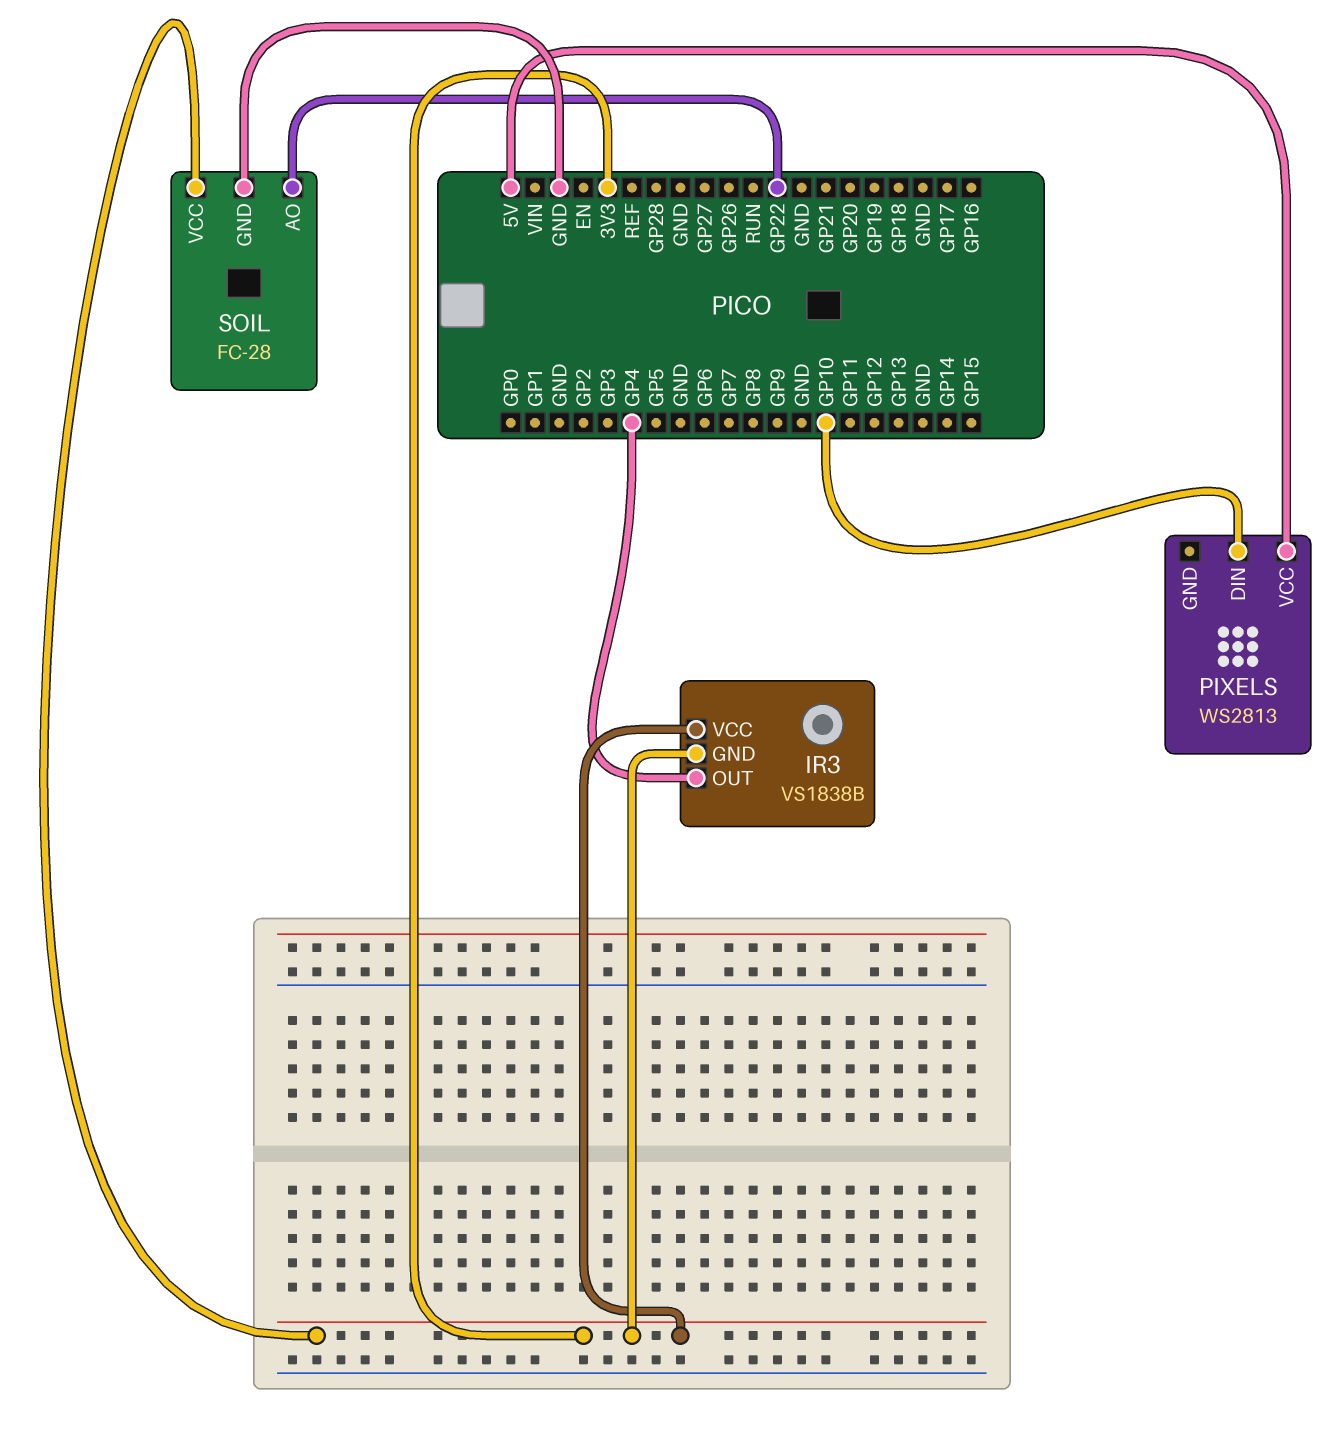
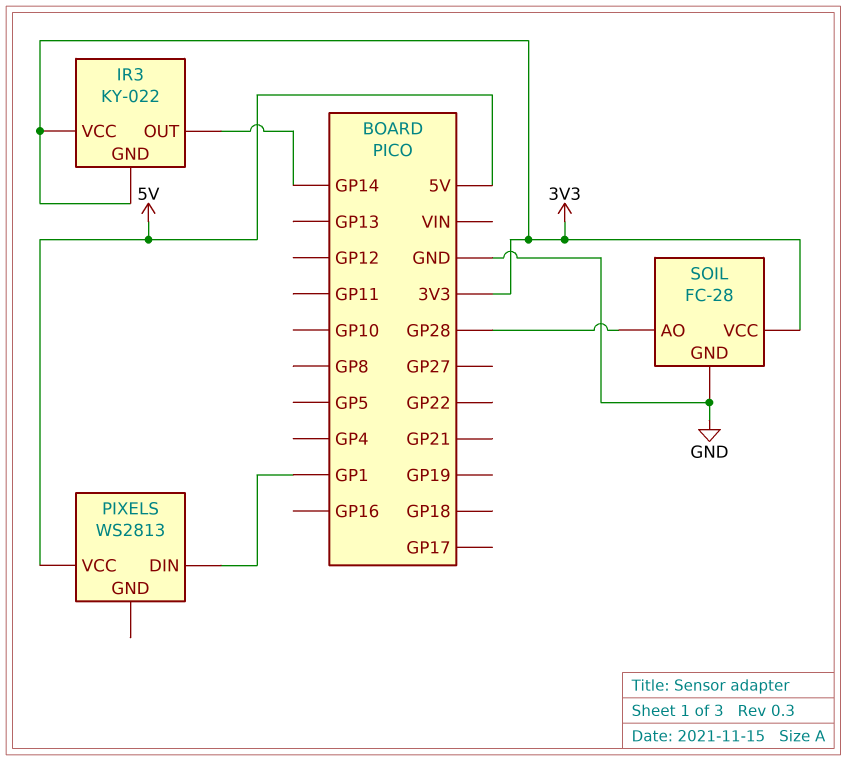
IR3: VS1838B -> KY-022
IR3 pin OUT: GP4 -> GP14
PIXELS pin DIN: GP10 -> GP1
SOIL pin AO: GP22 -> GP28

